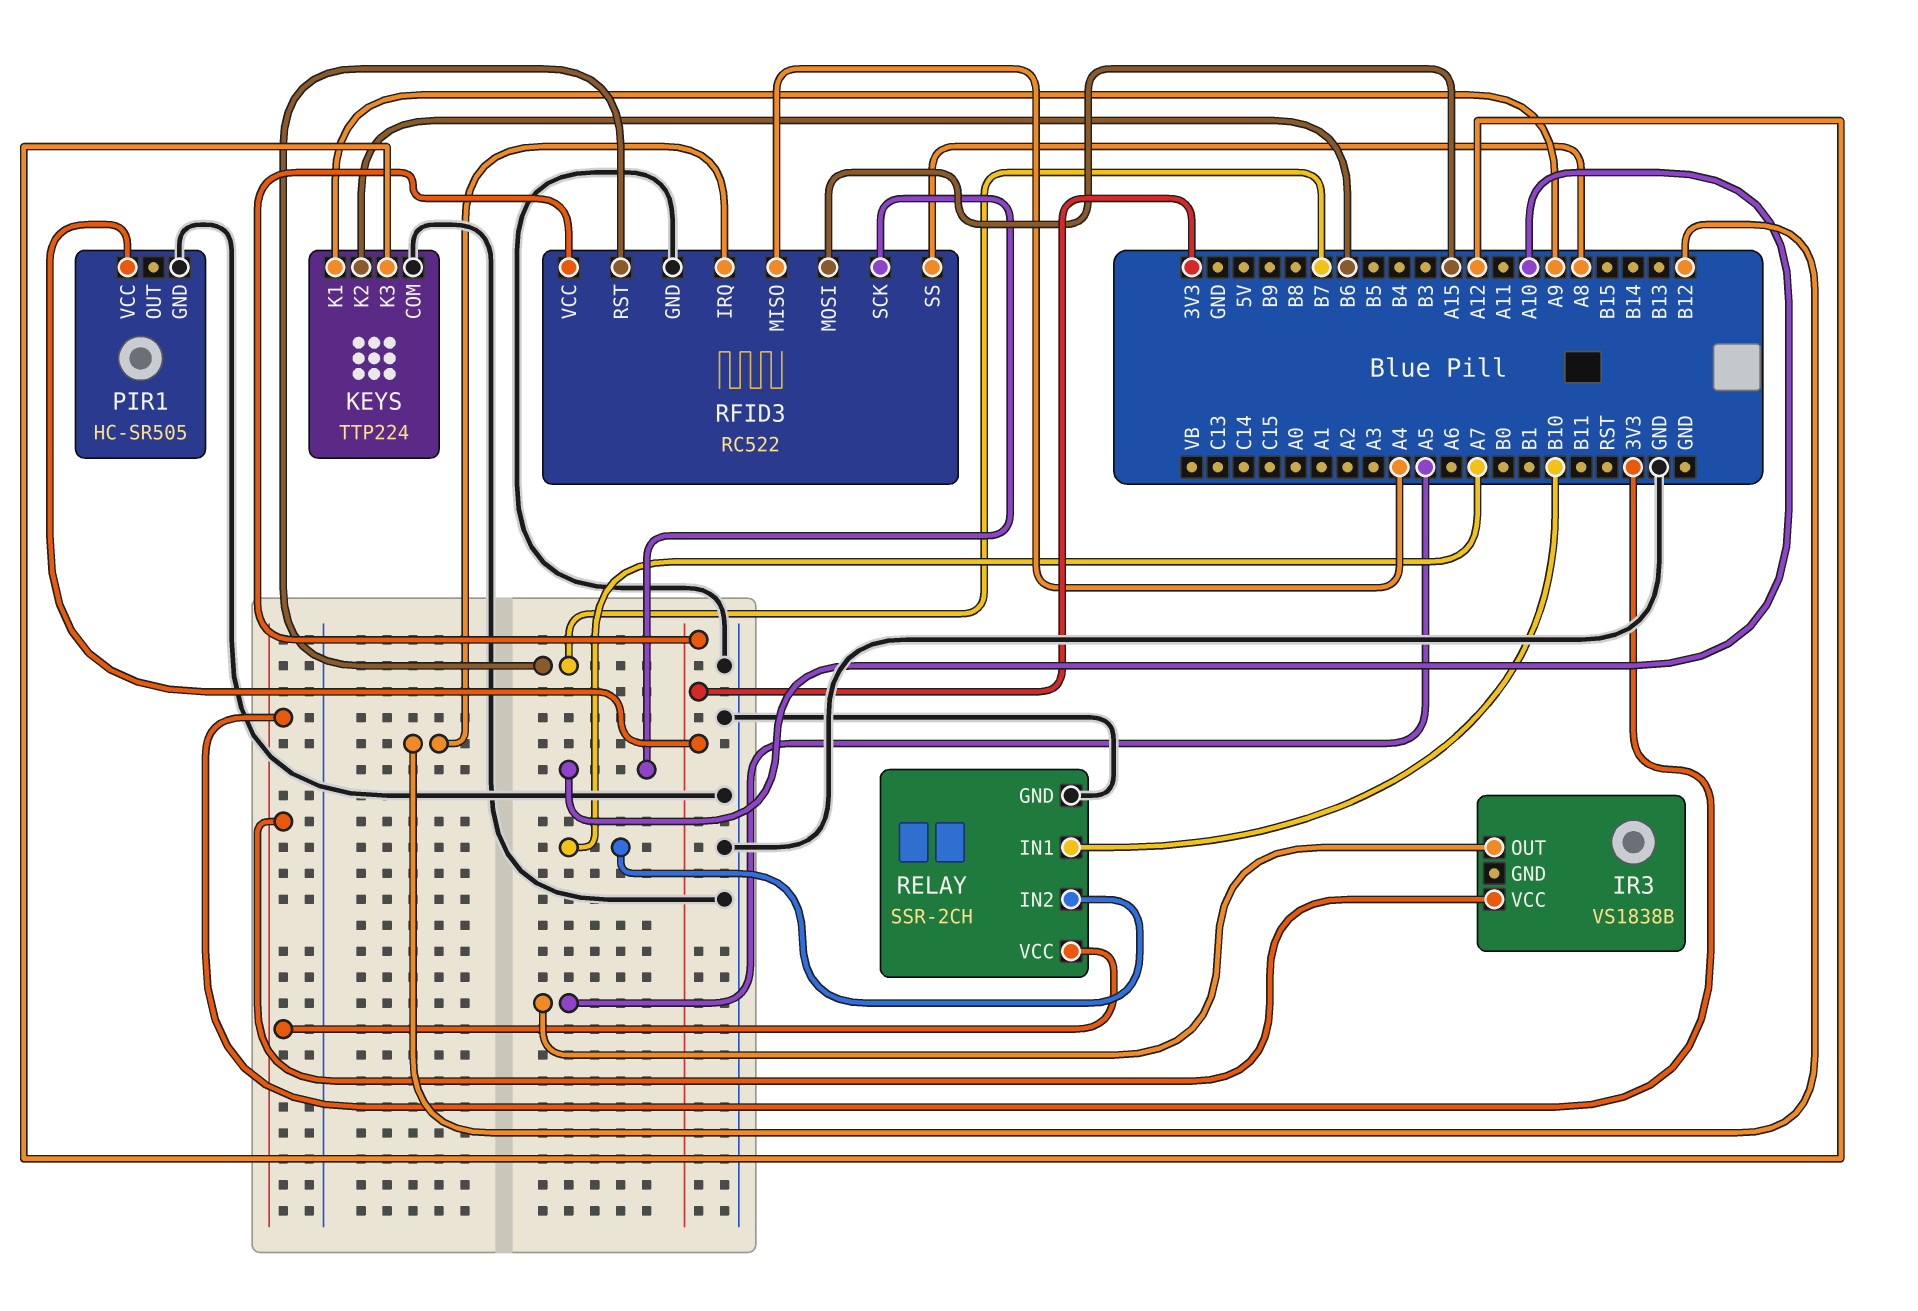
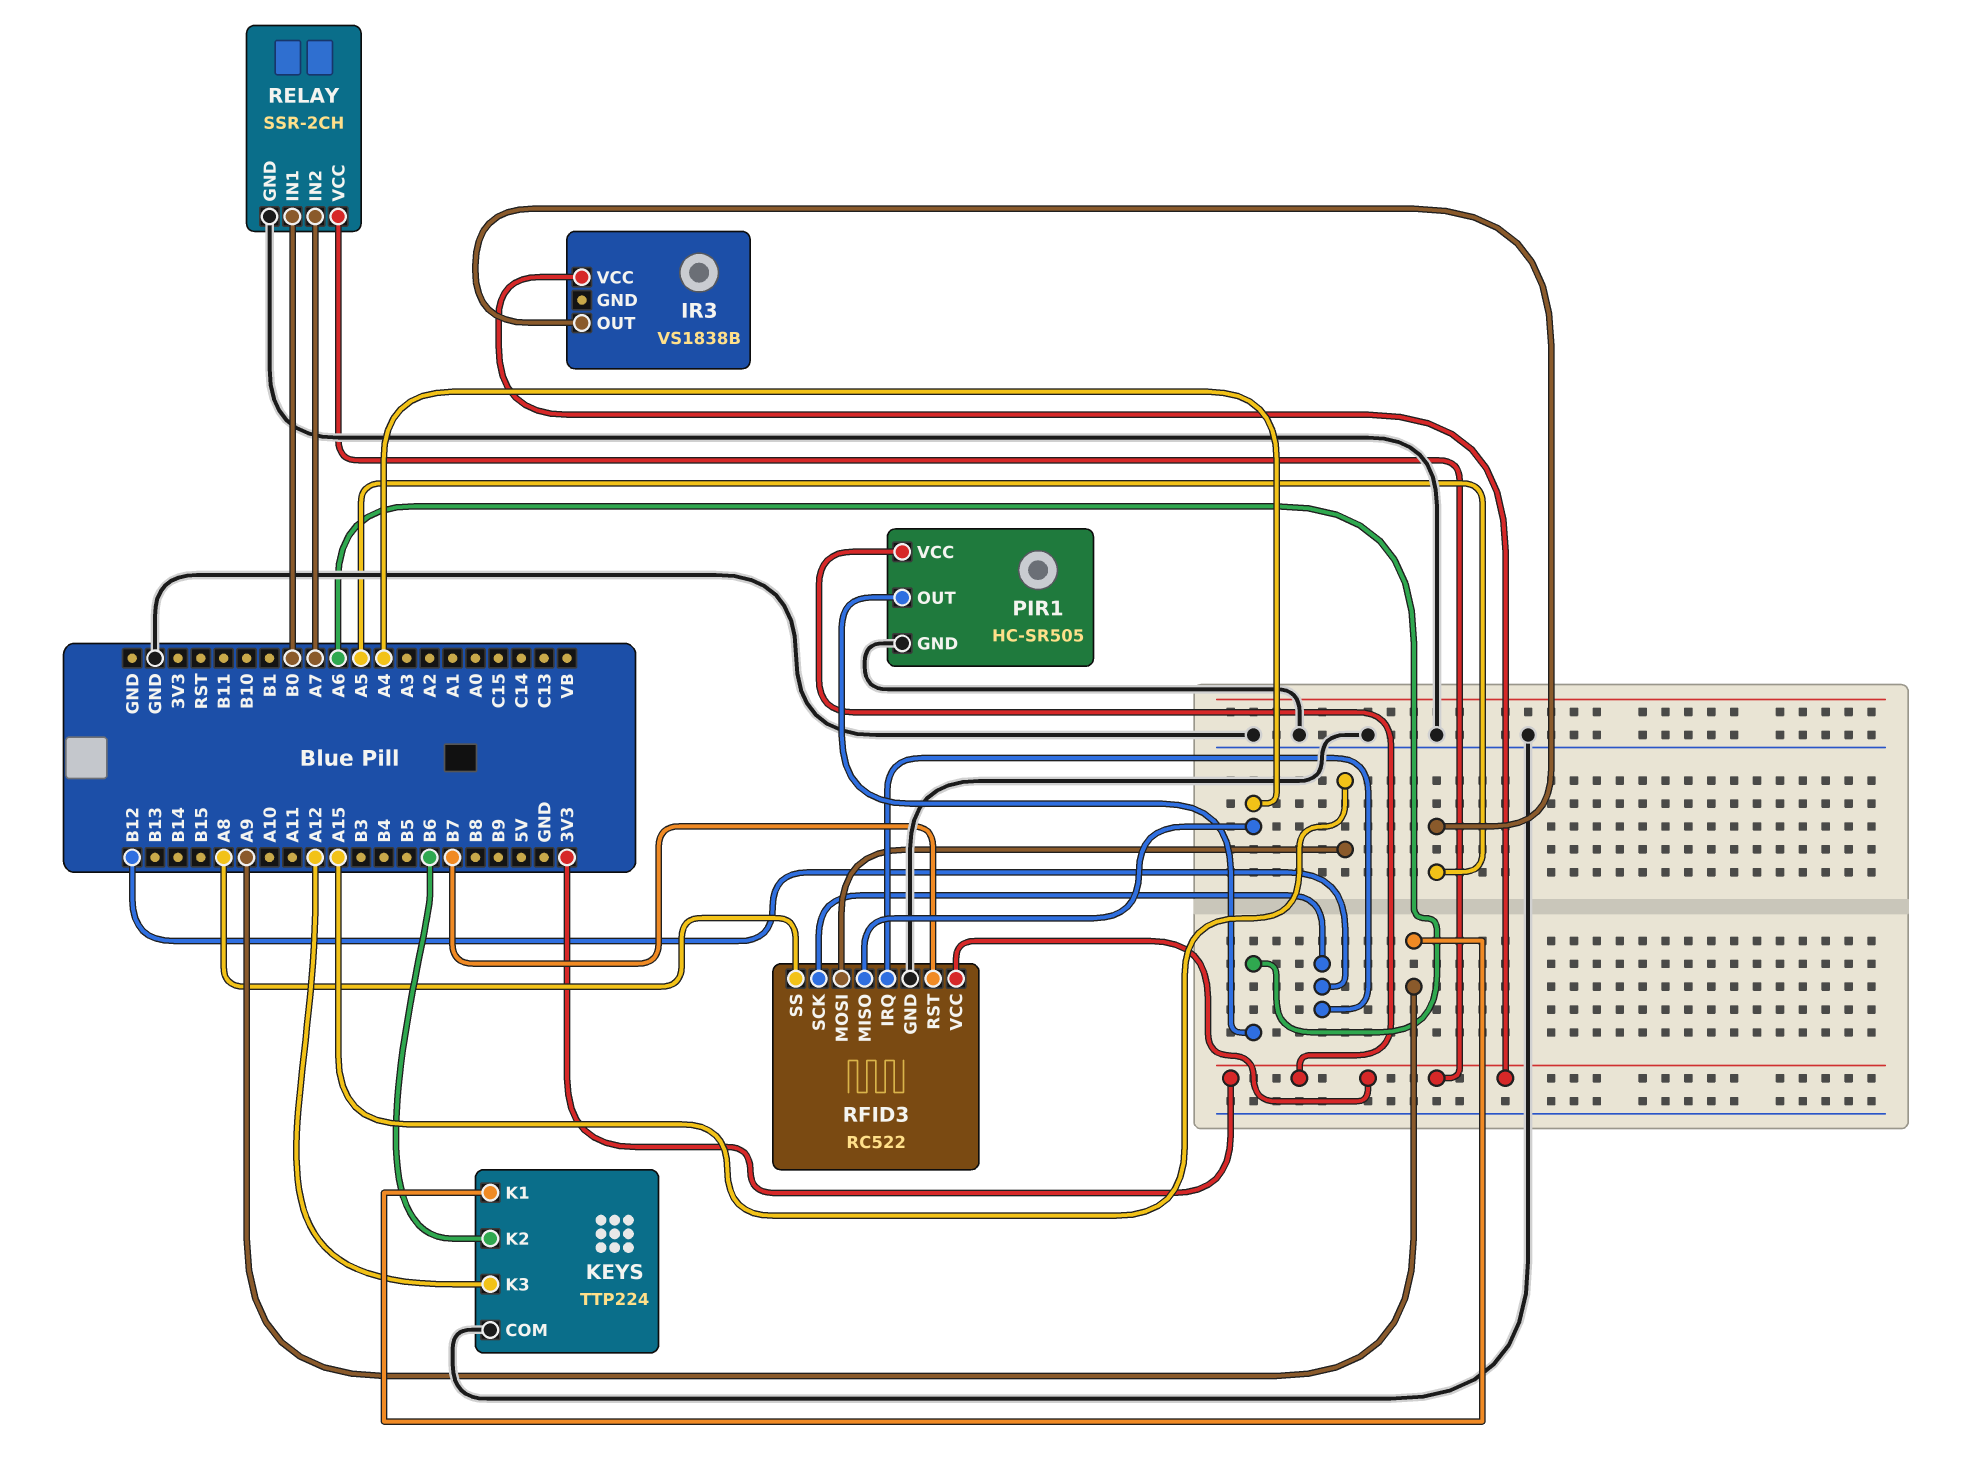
PIR1 pin OUT: none -> A6
RELAY pin IN1: B10 -> B0
RFID3 pin SCK: A10 -> B12

